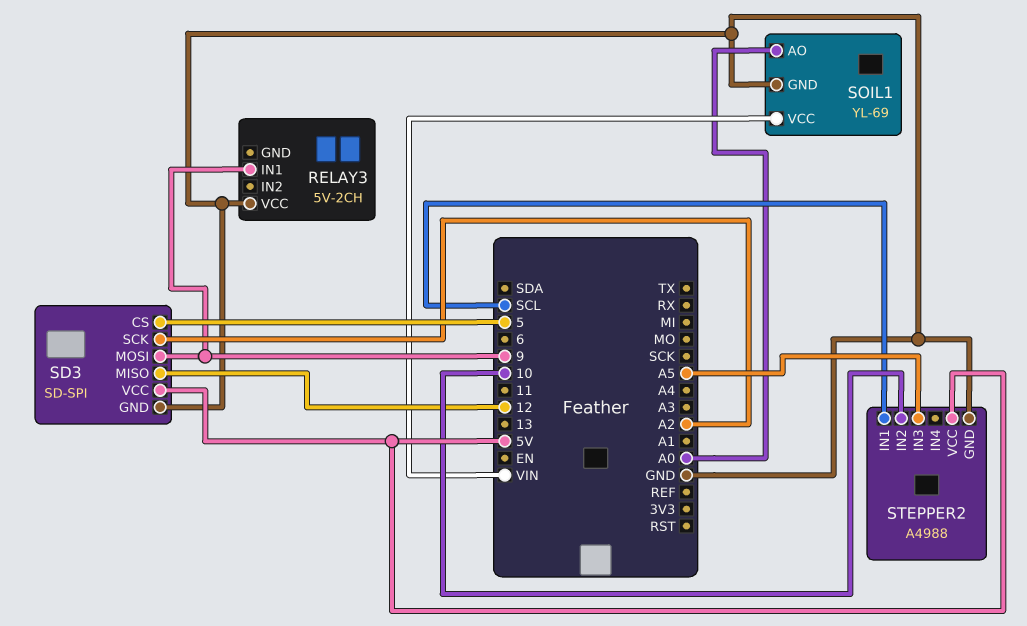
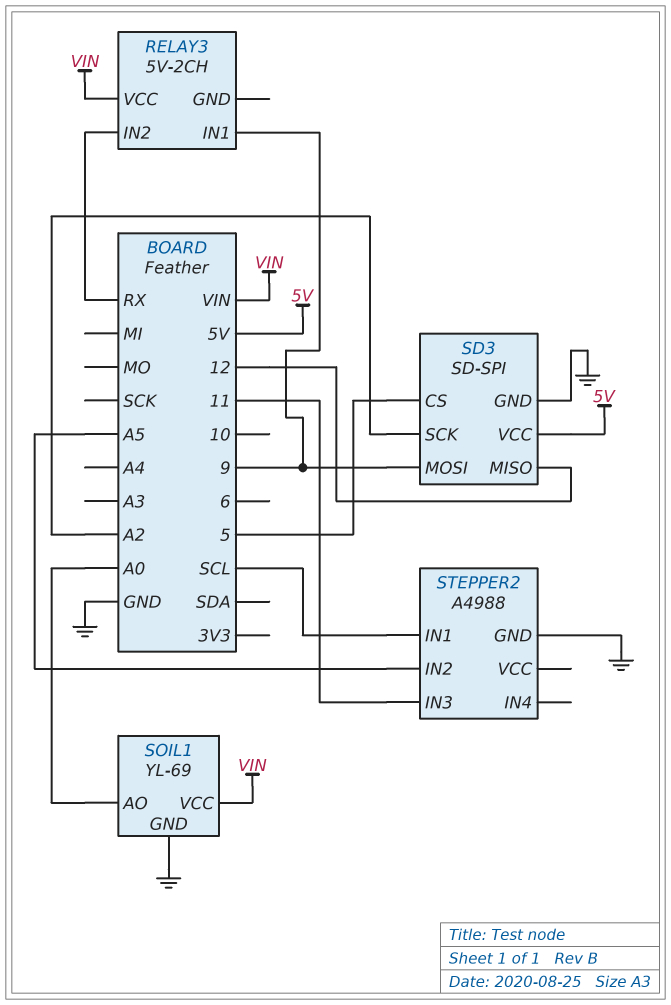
RELAY3 pin IN2: none -> RX
RELAY3 pin VCC: GND -> VIN
STEPPER2 pin IN2: 10 -> A5
STEPPER2 pin IN3: A5 -> 11
STEPPER2 pin VCC: 5V -> none

